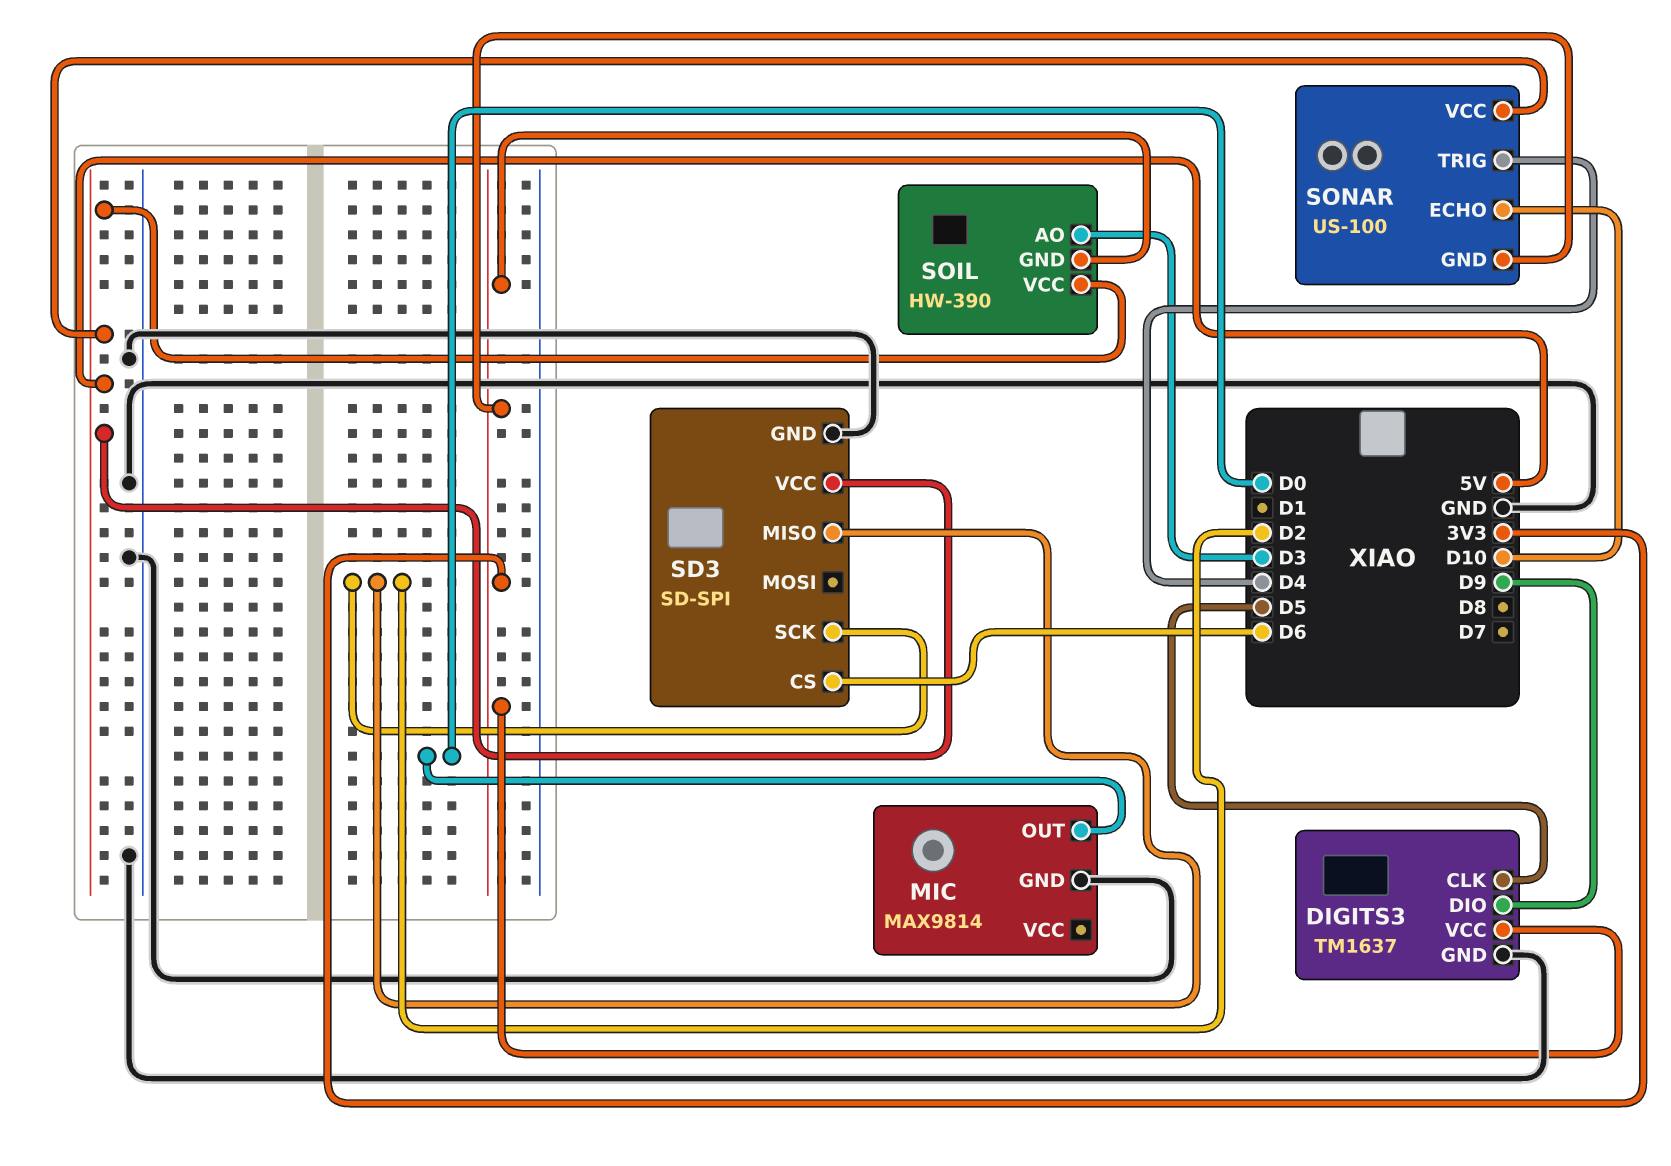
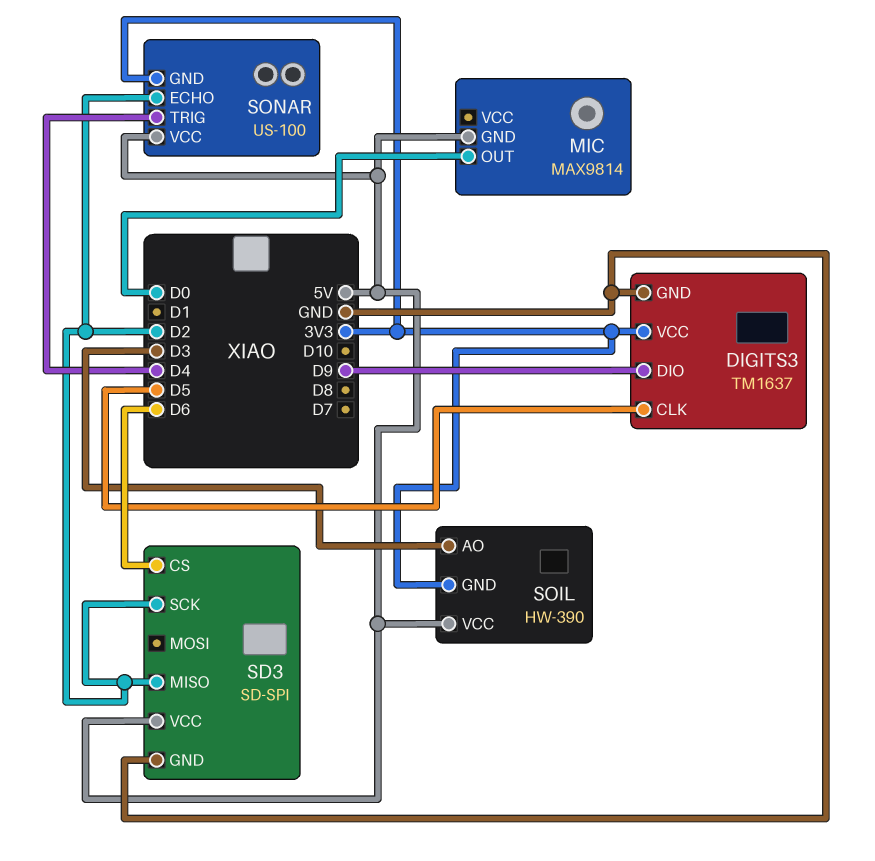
MIC pin GND: GND -> 5V
SONAR pin ECHO: D10 -> D2

